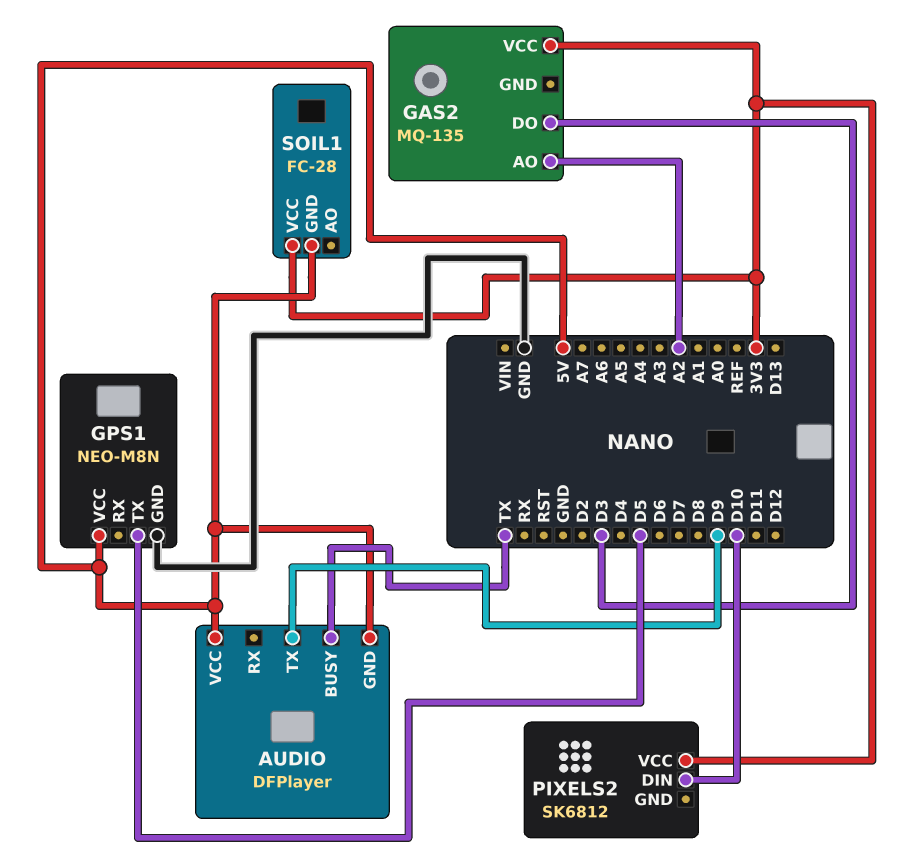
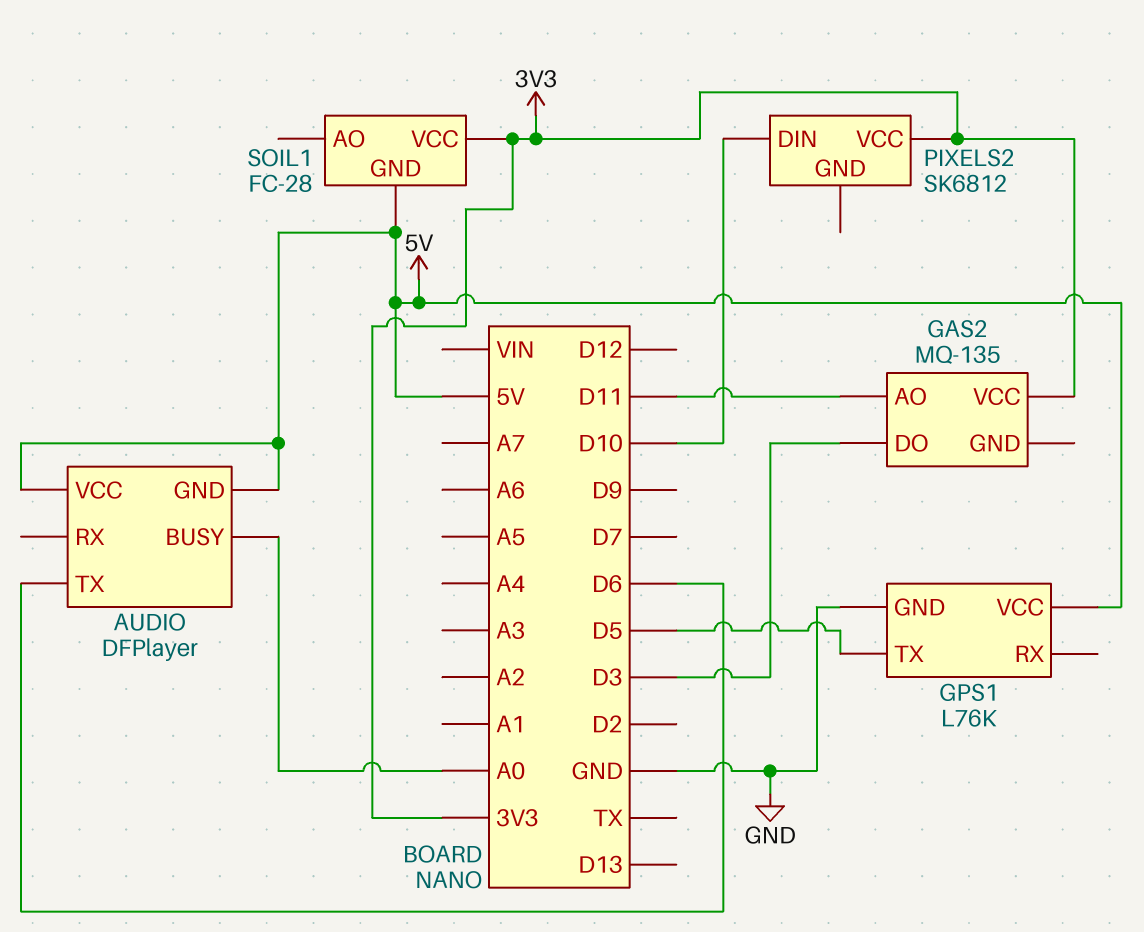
AUDIO pin BUSY: TX -> A0
AUDIO pin TX: D9 -> D6
GAS2 pin AO: A2 -> D11
GPS1: NEO-M8N -> L76K

